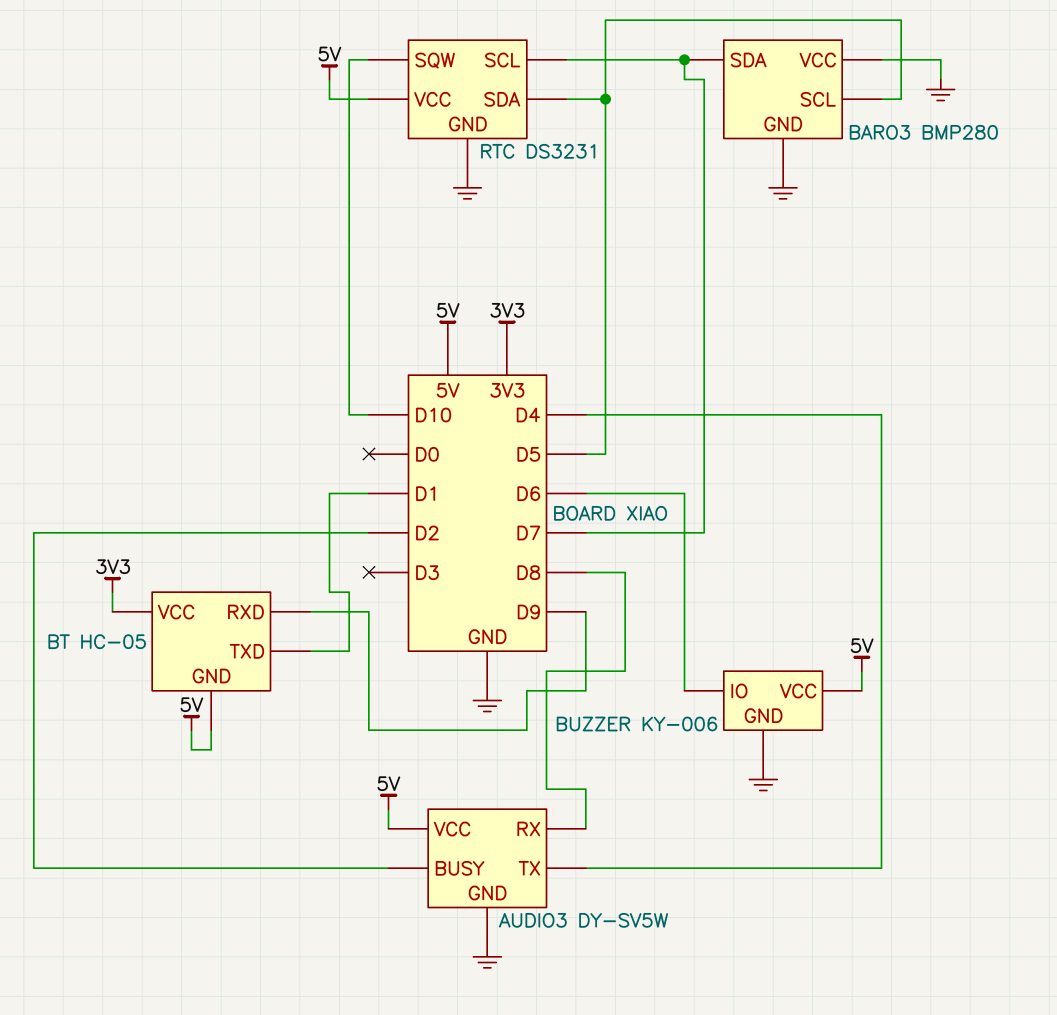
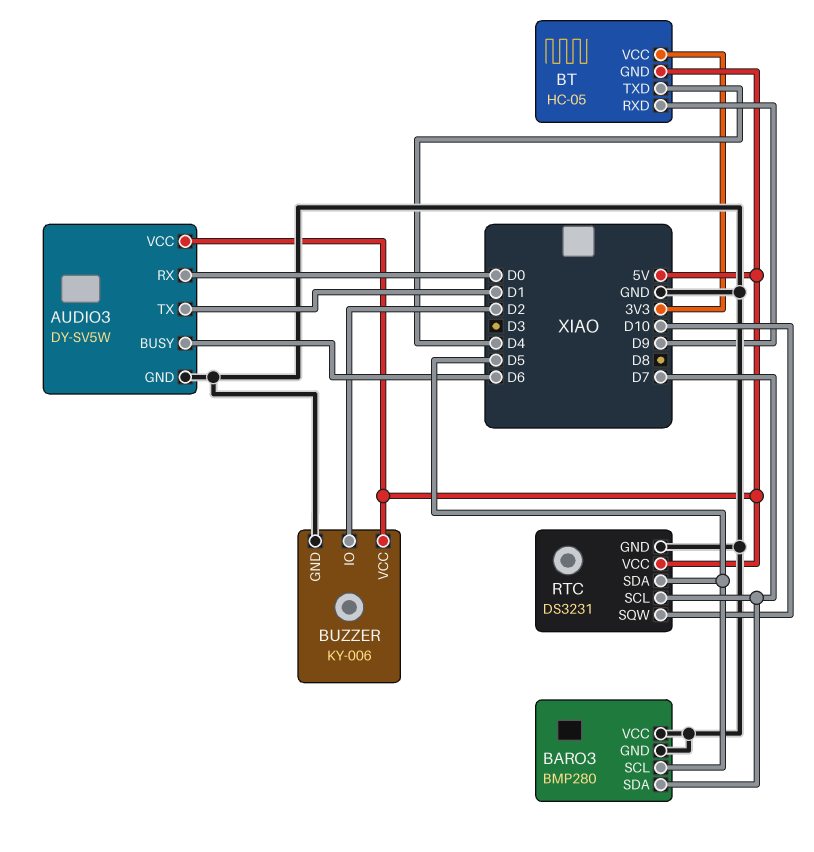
AUDIO3 pin BUSY: D2 -> D6
AUDIO3 pin RX: D8 -> D0
AUDIO3 pin TX: D4 -> D1
BT pin TXD: D1 -> D4
BUZZER pin IO: D6 -> D2

